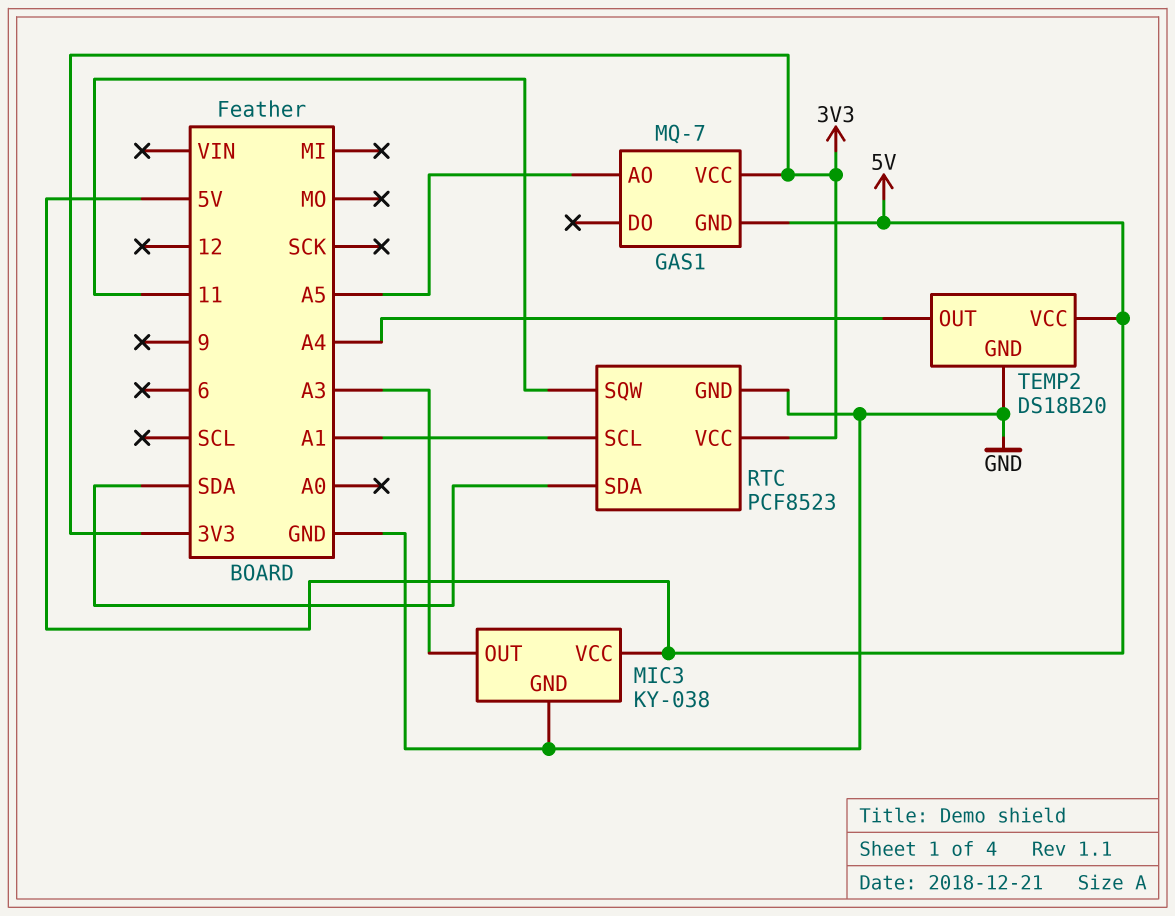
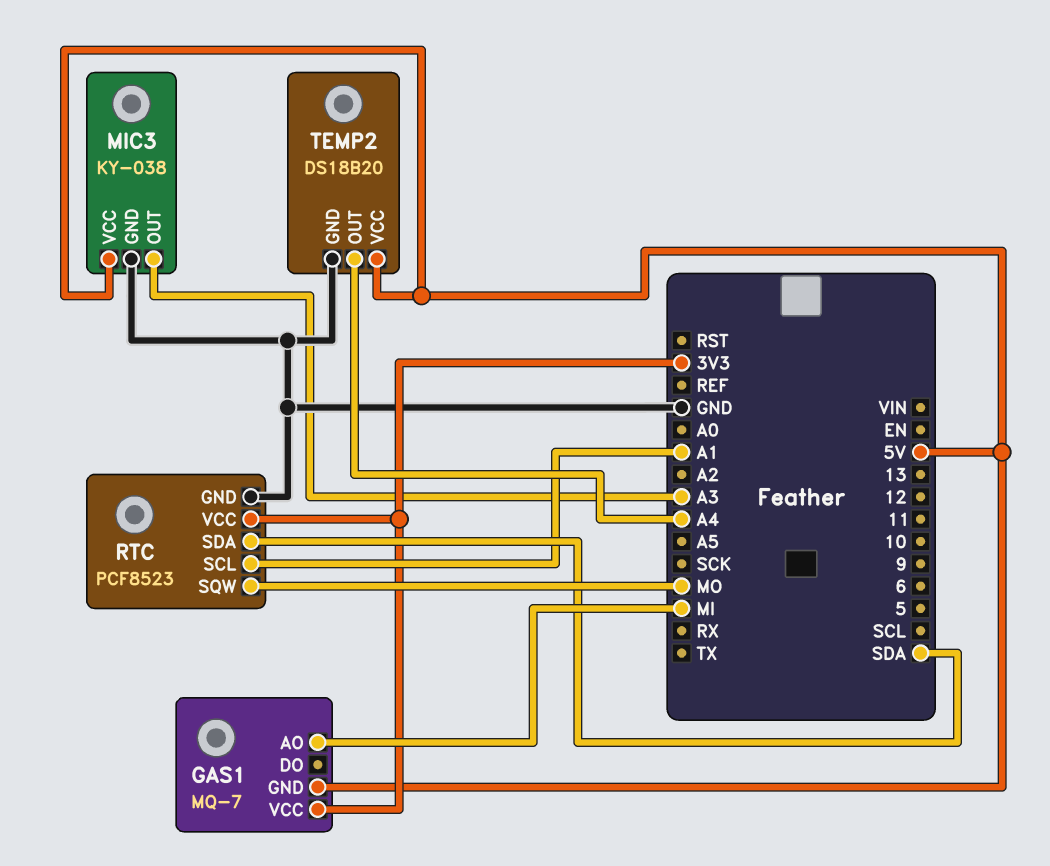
GAS1 pin AO: A5 -> MI
RTC pin SQW: 11 -> MO

